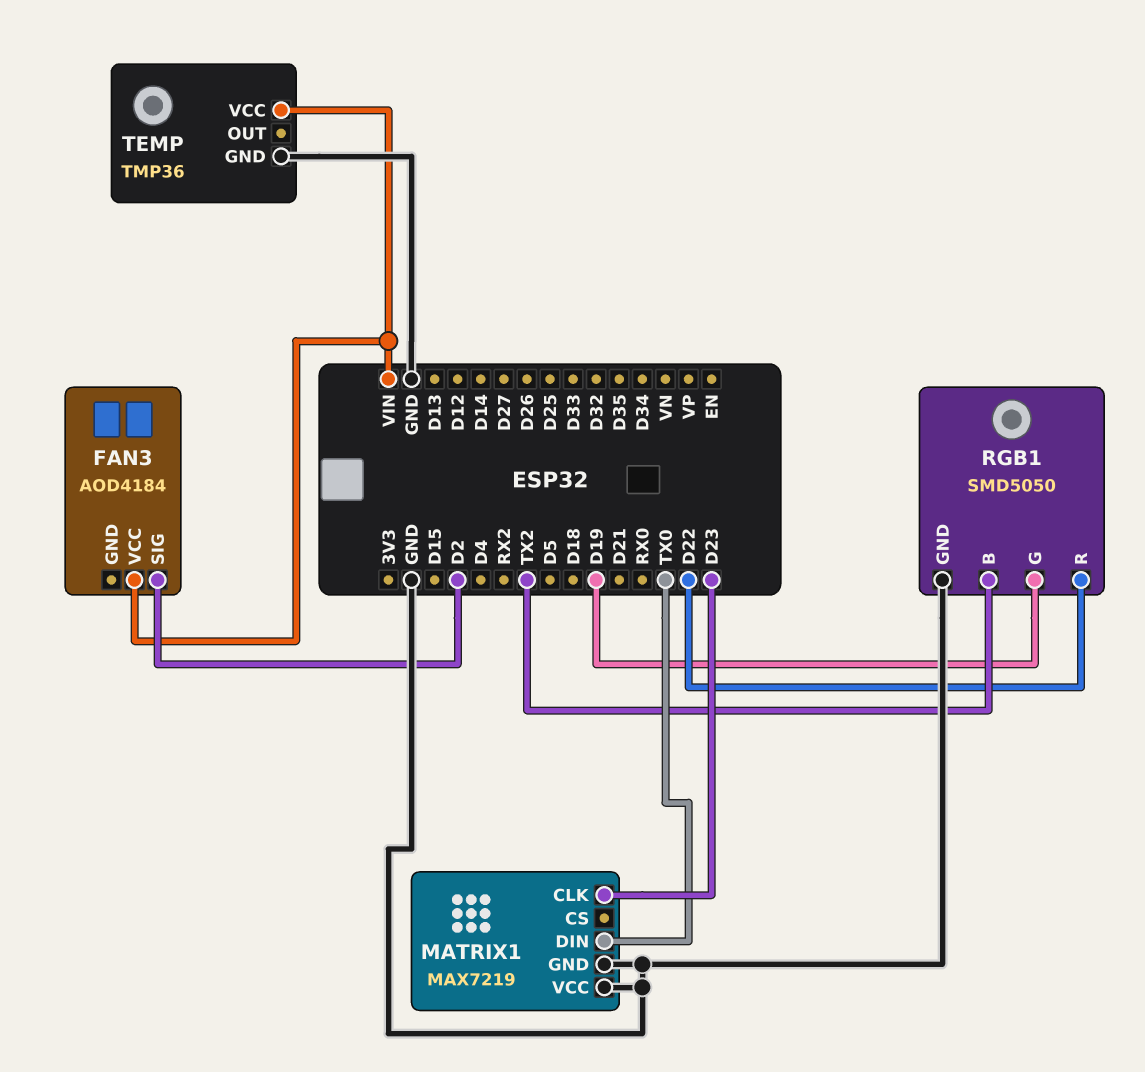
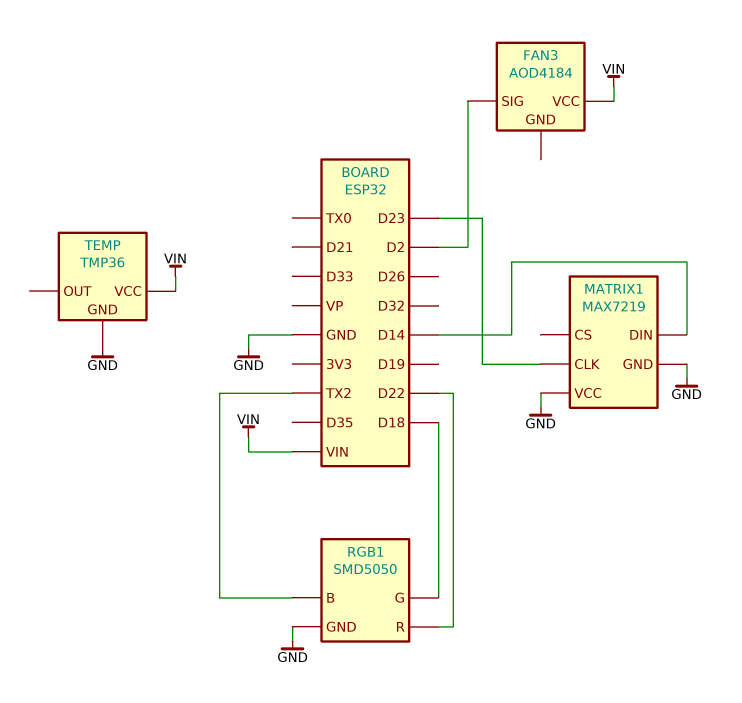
MATRIX1 pin DIN: TX0 -> D14
RGB1 pin G: D19 -> D18

